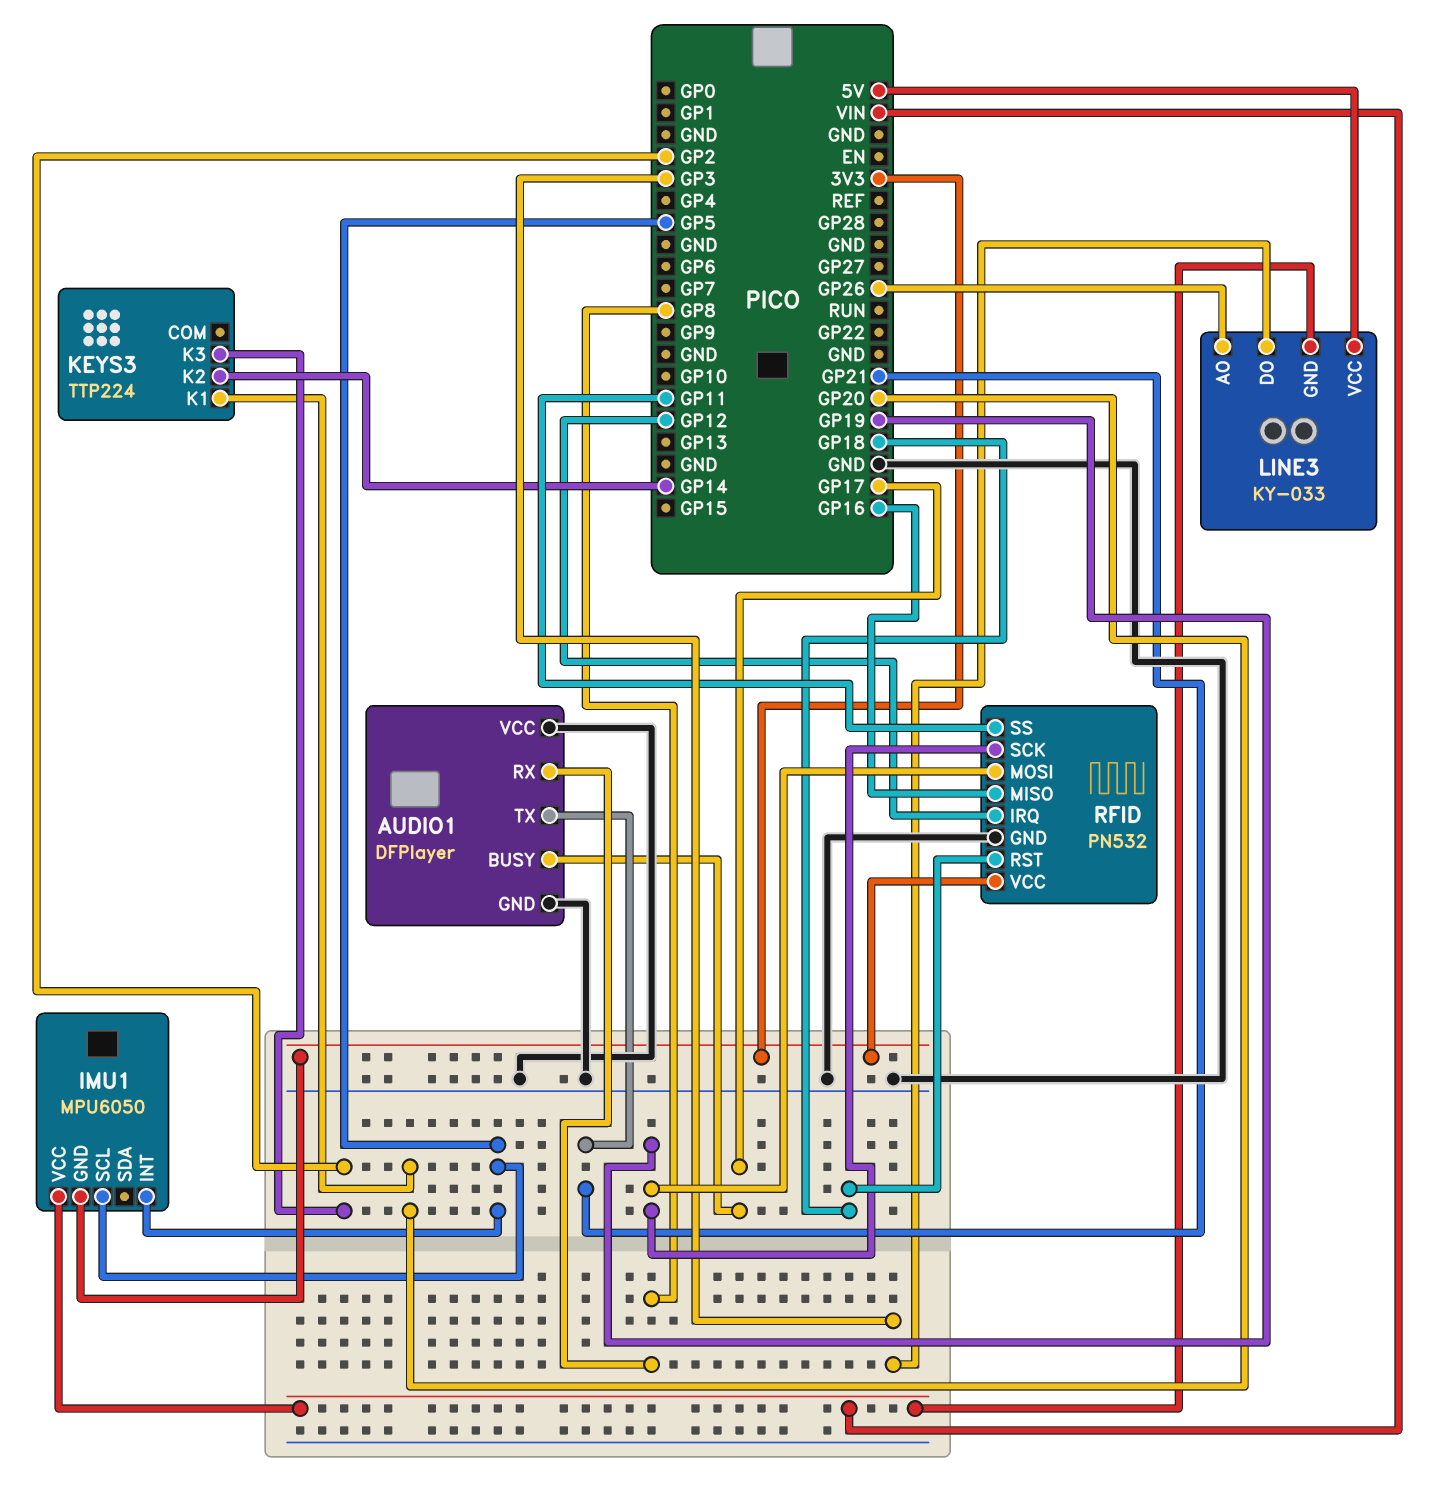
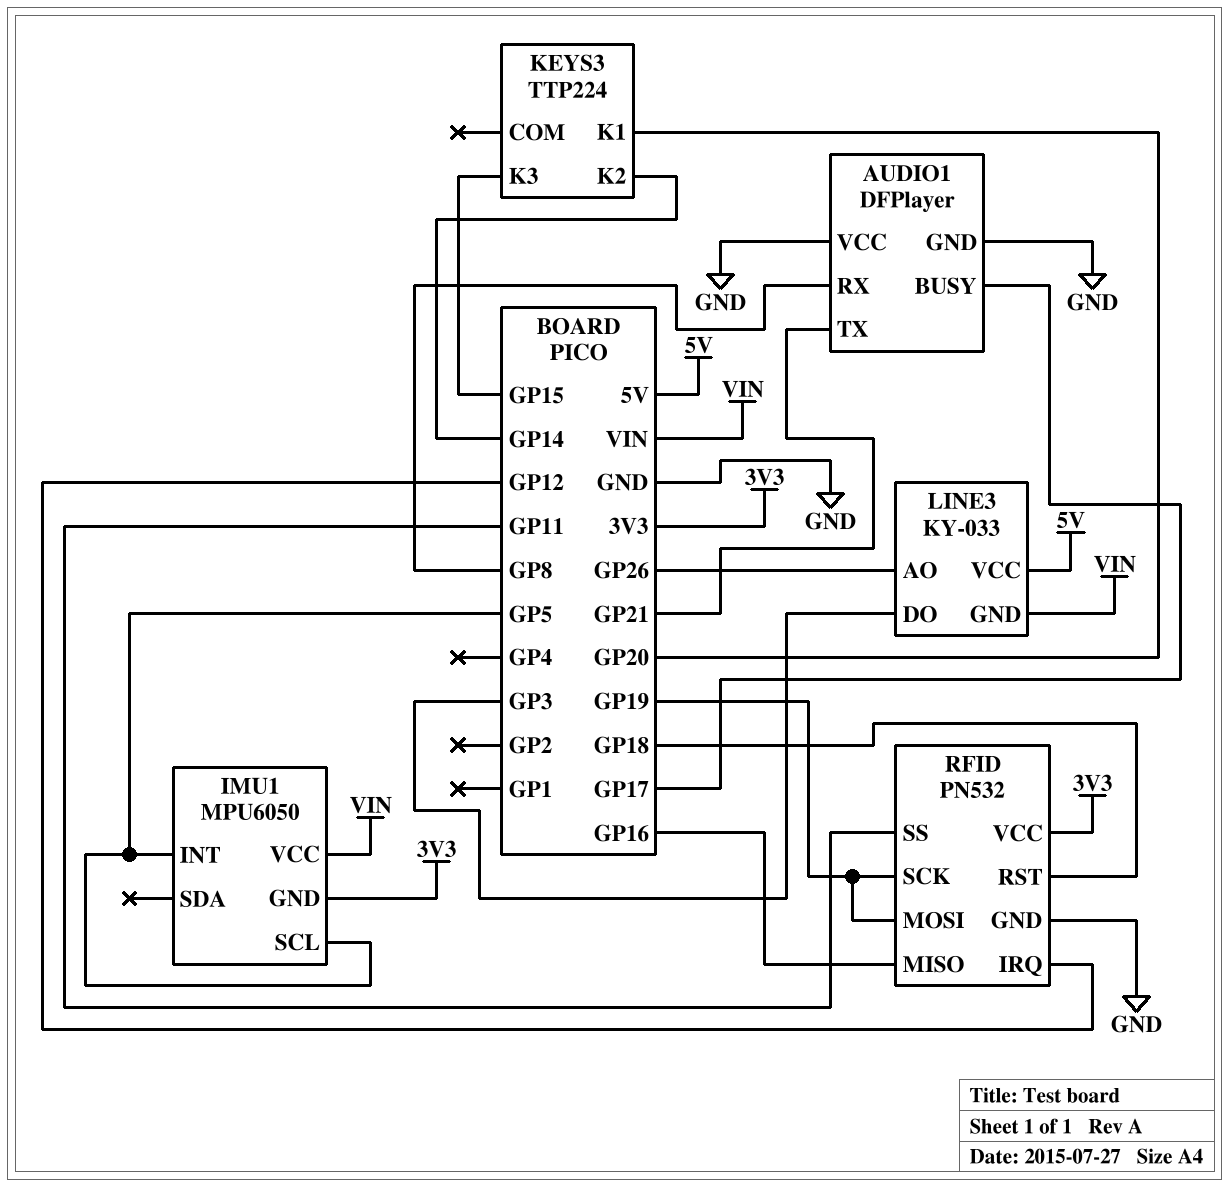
KEYS3 pin K3: GP2 -> GP15

